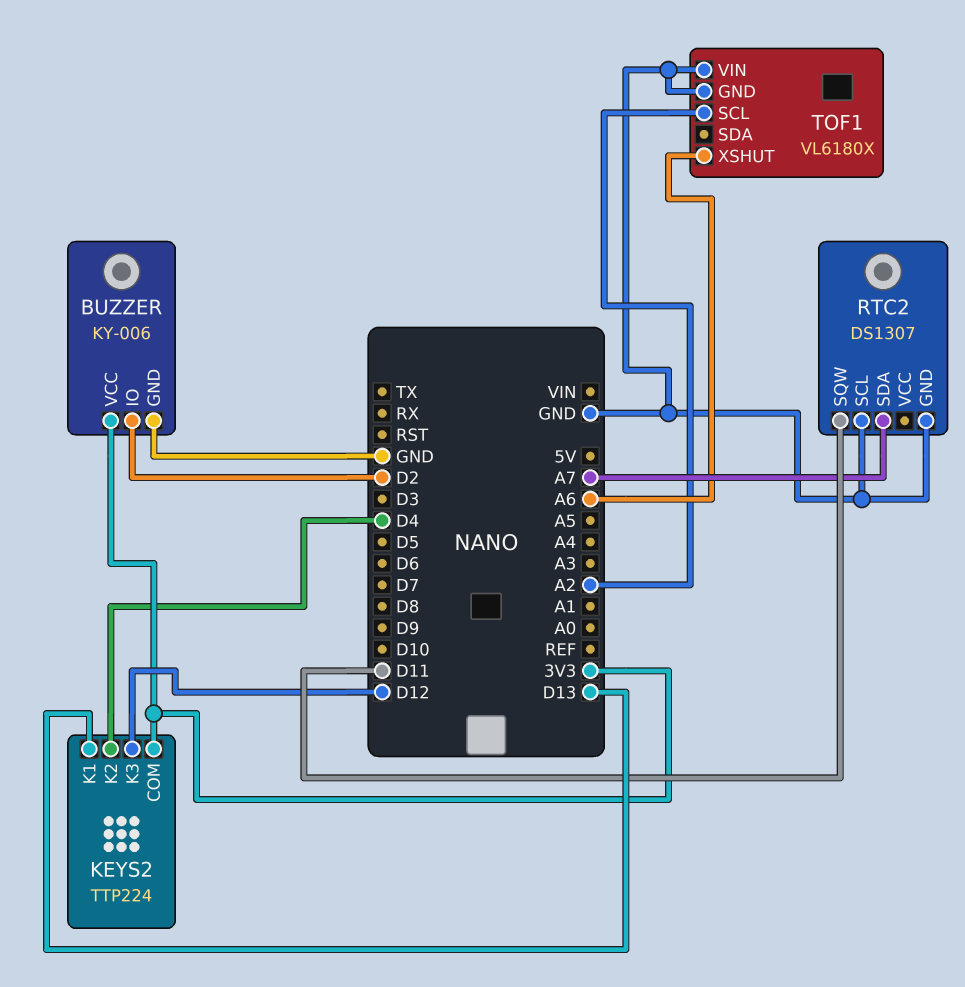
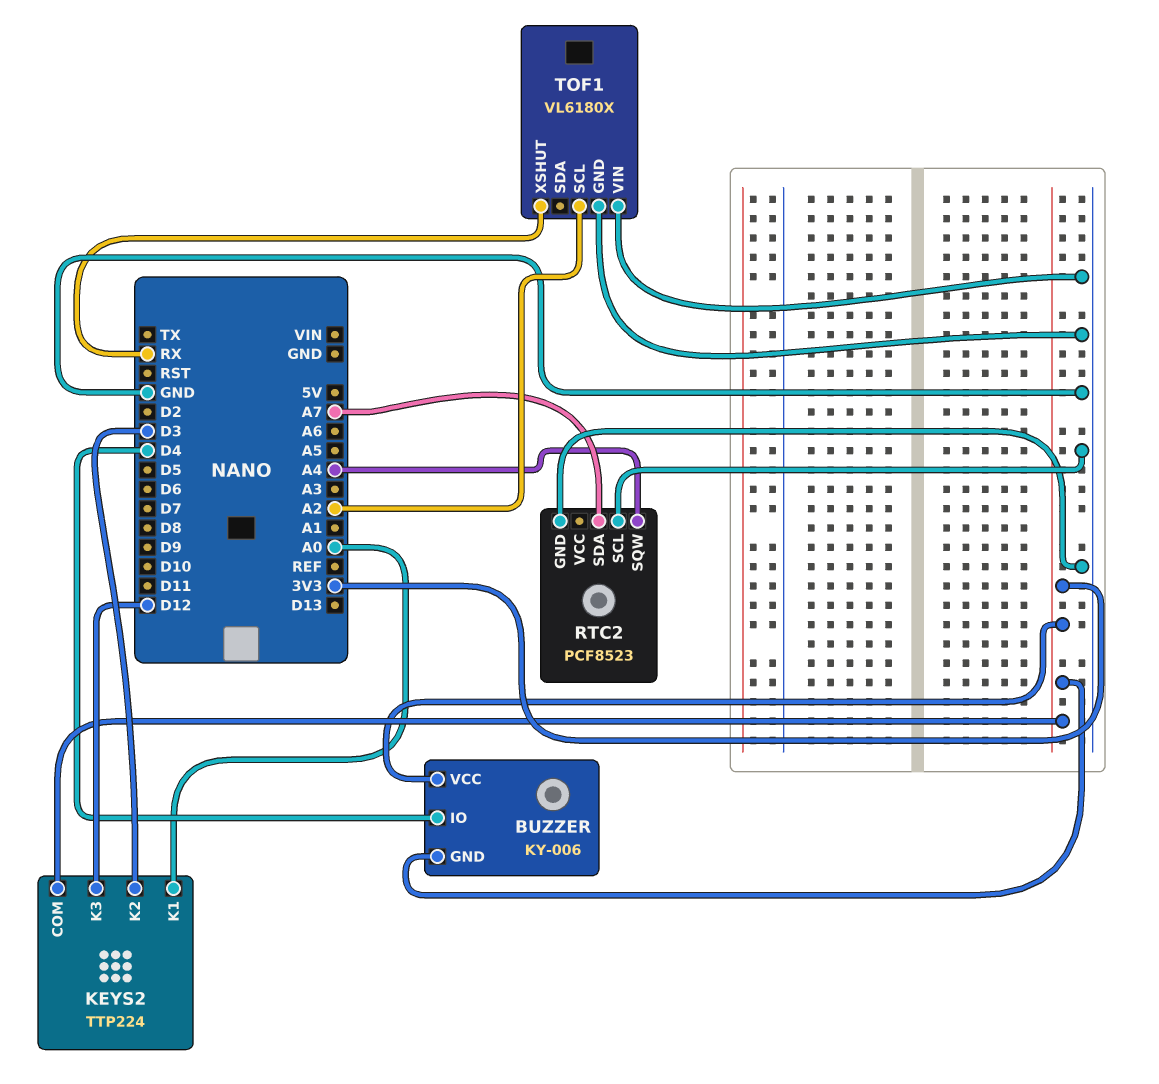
BUZZER pin GND: GND -> 3V3
BUZZER pin IO: D2 -> D4
KEYS2 pin K1: D13 -> A0
KEYS2 pin K2: D4 -> D3
RTC2: DS1307 -> PCF8523
RTC2 pin SQW: D11 -> A4
TOF1 pin XSHUT: A6 -> RX

